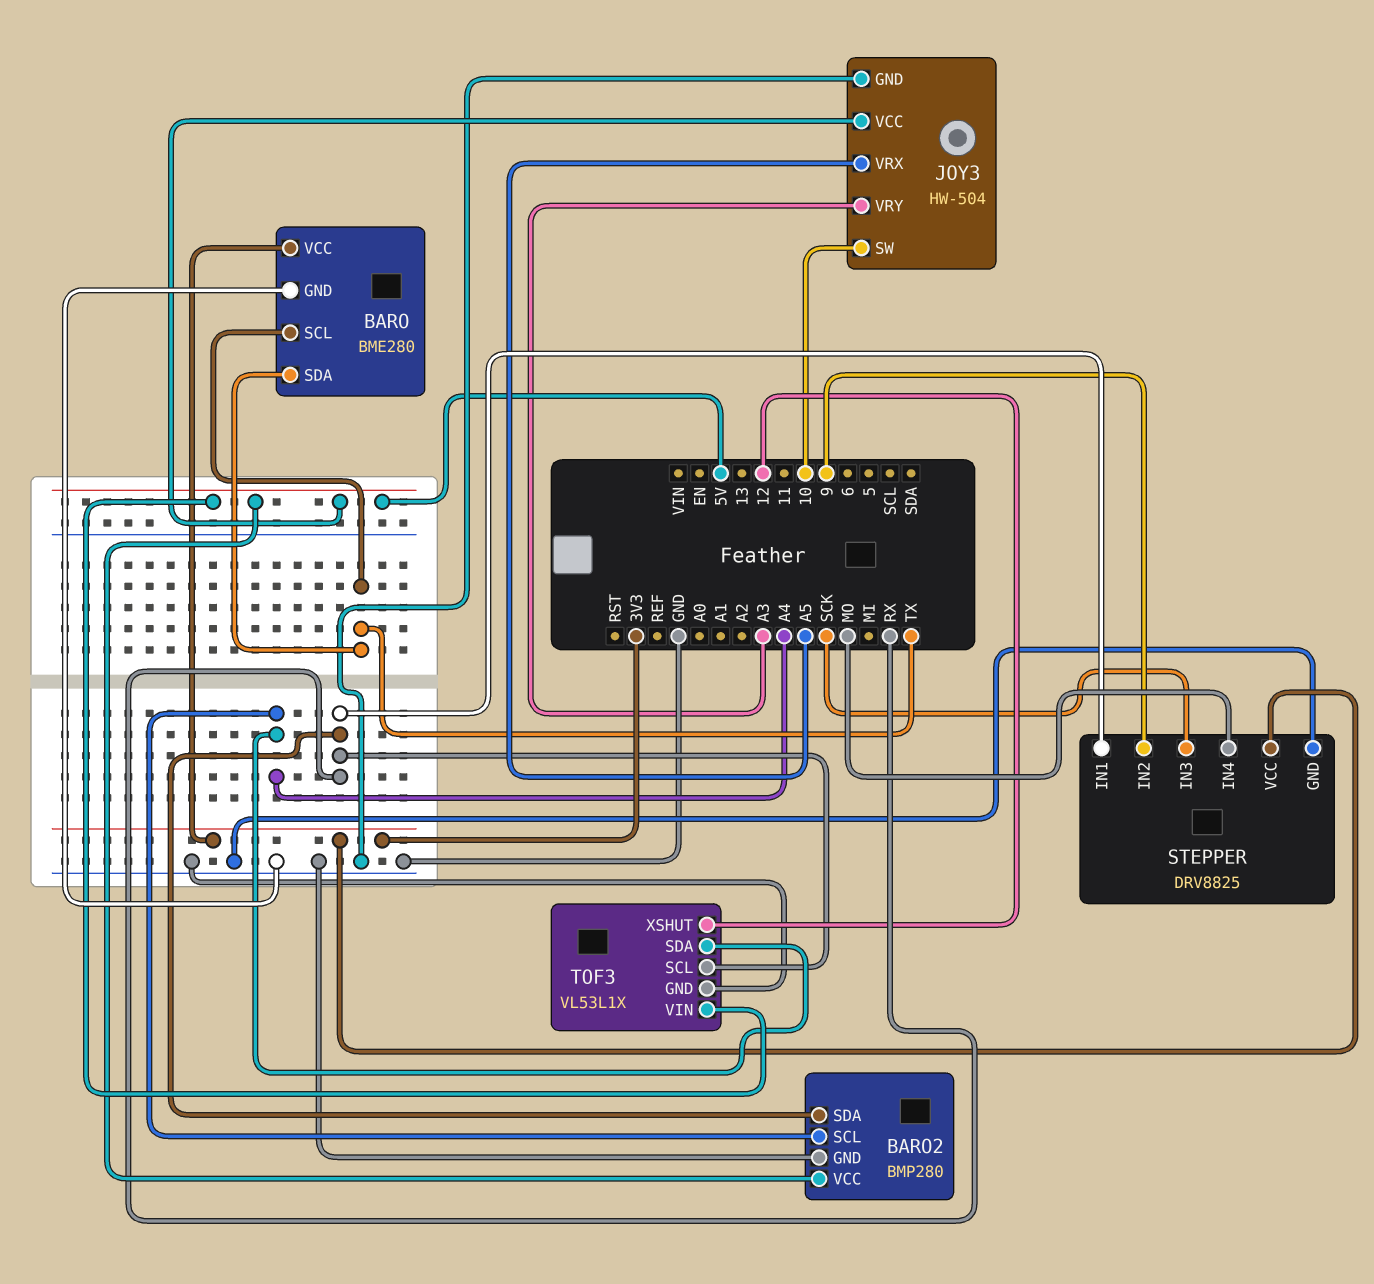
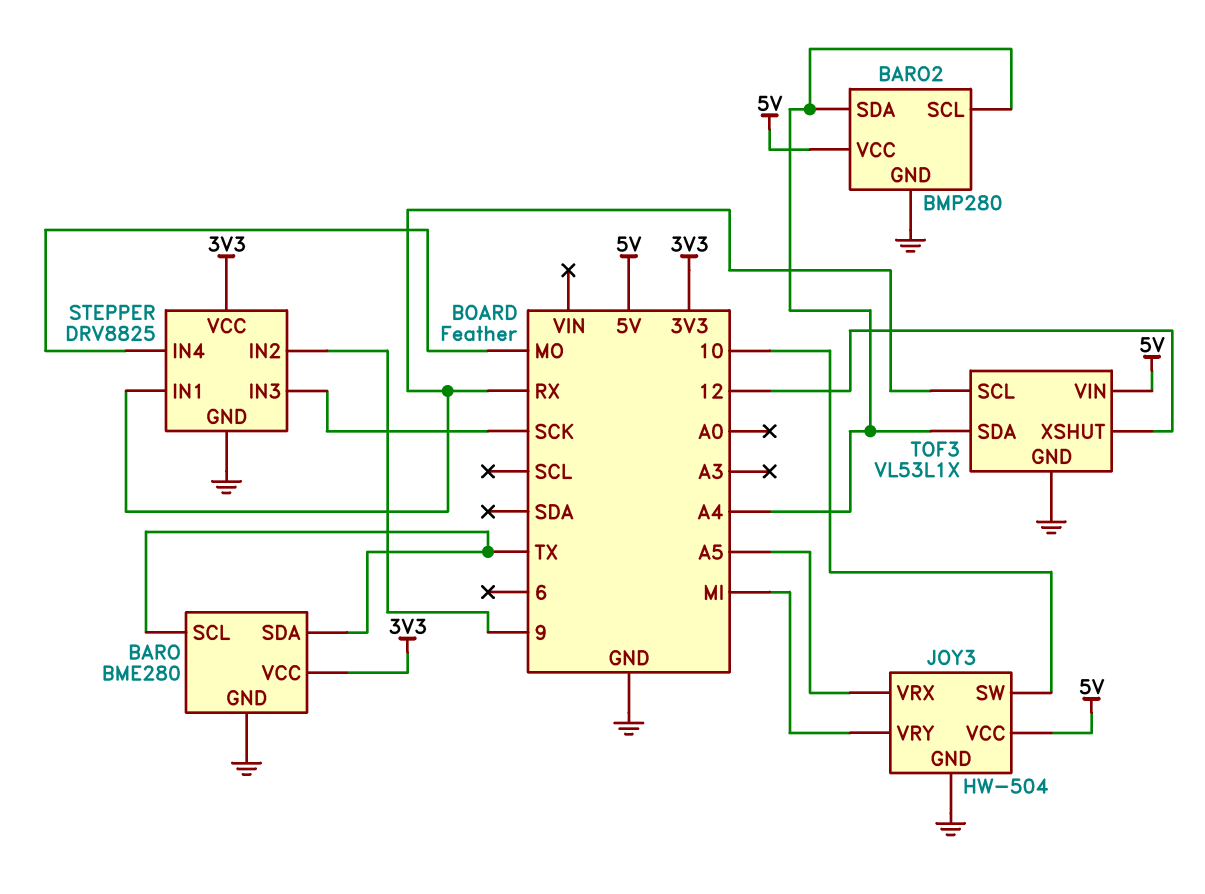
BARO2 pin SDA: RX -> A4
JOY3 pin VRY: A3 -> MI

